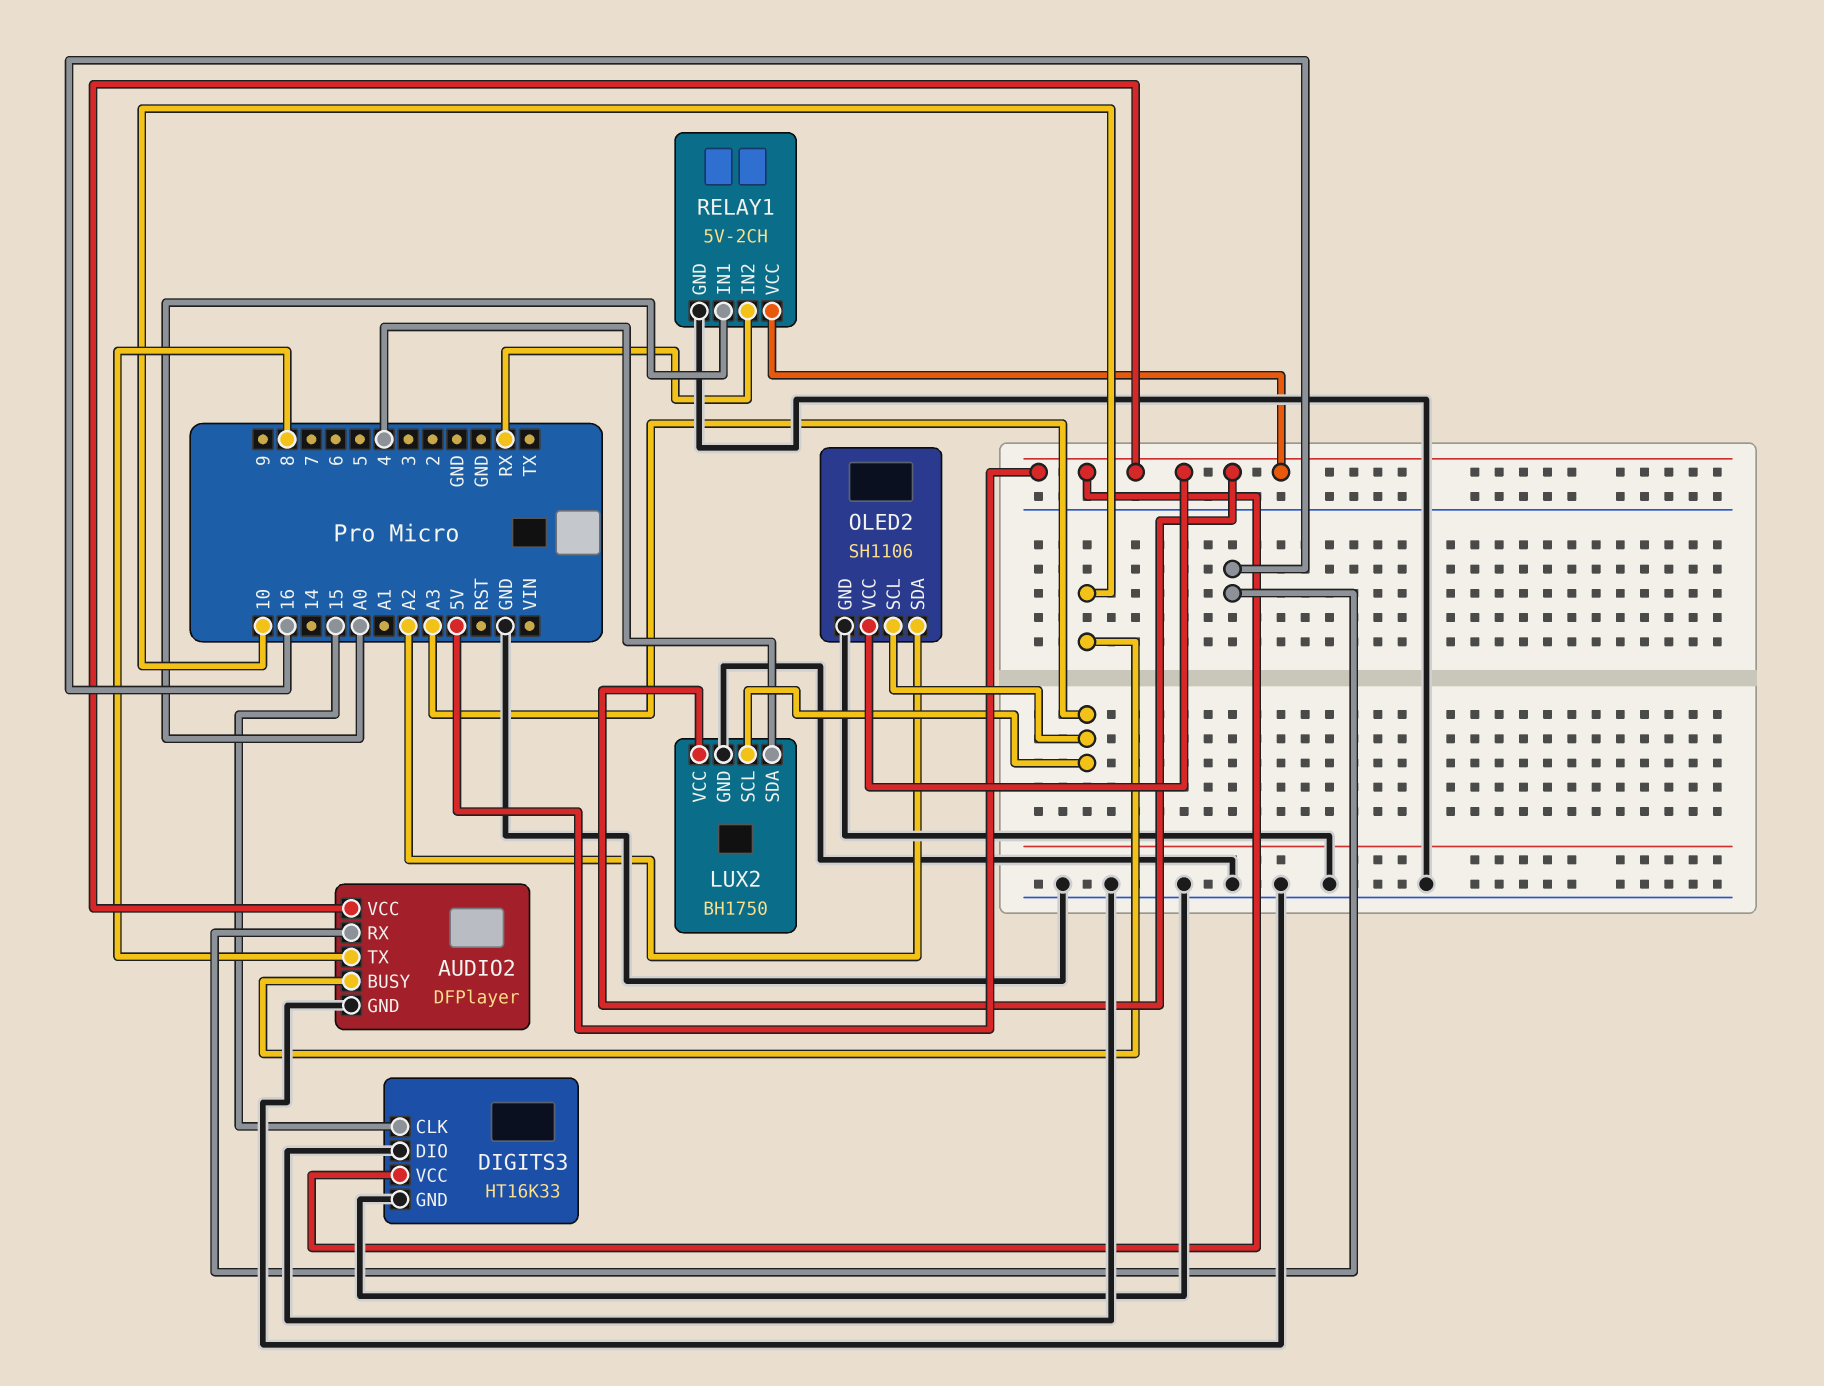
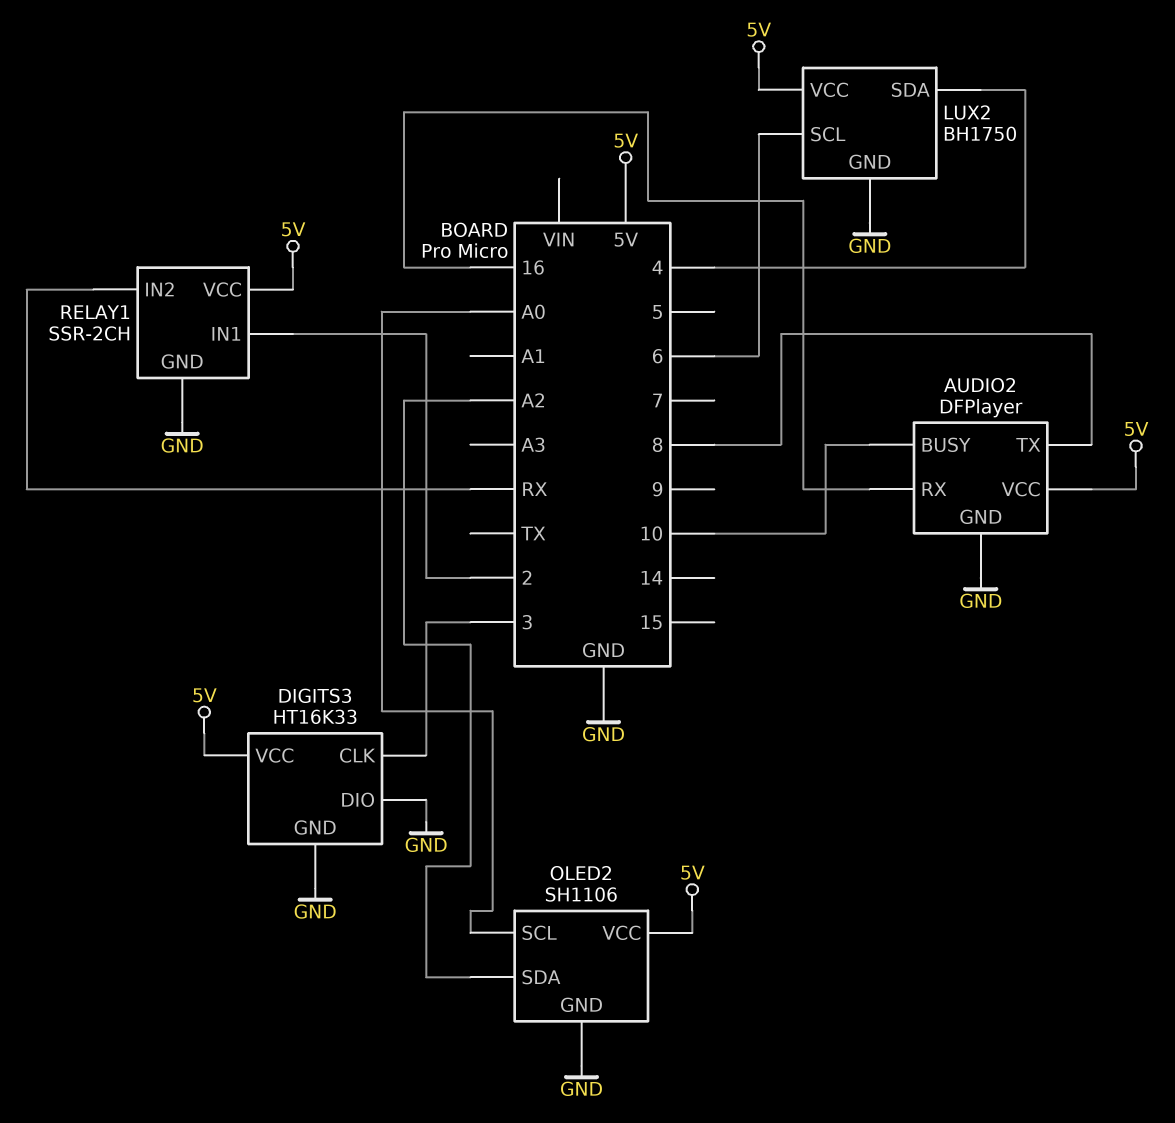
DIGITS3 pin CLK: 15 -> 3
LUX2 pin SCL: A3 -> 6
OLED2 pin SCL: A3 -> A0
RELAY1: 5V-2CH -> SSR-2CH
RELAY1 pin IN1: A0 -> 2

